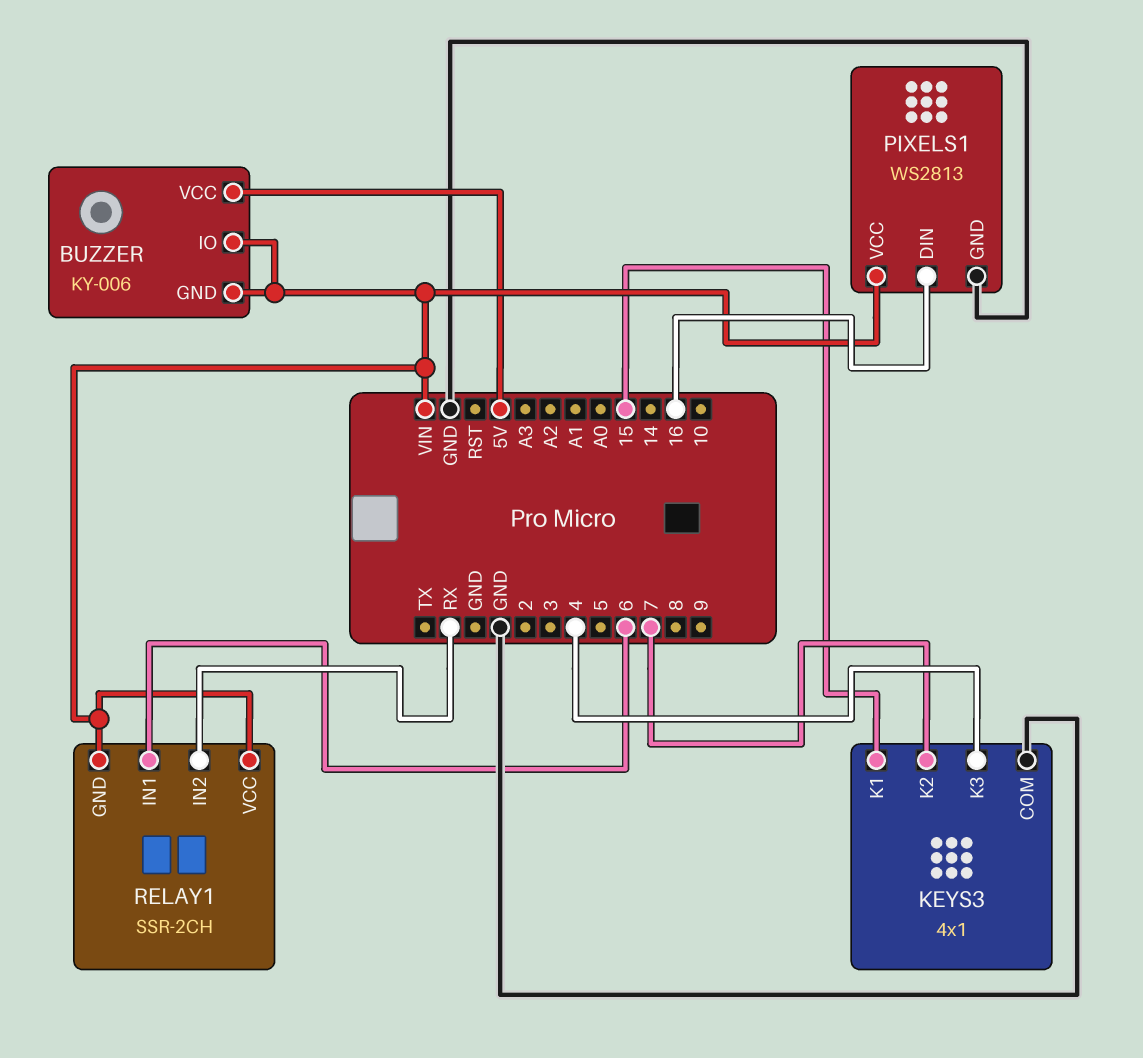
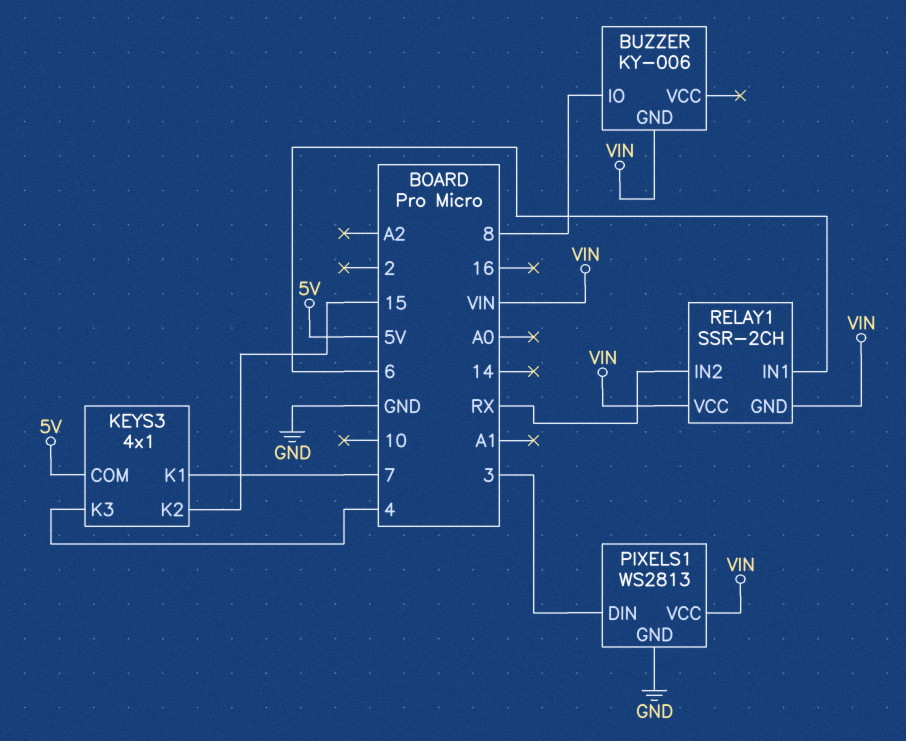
BUZZER pin IO: VIN -> 8
BUZZER pin VCC: 5V -> none
KEYS3 pin COM: GND -> 5V
KEYS3 pin K1: 15 -> 7
KEYS3 pin K2: 7 -> 15
PIXELS1 pin DIN: 16 -> 3

